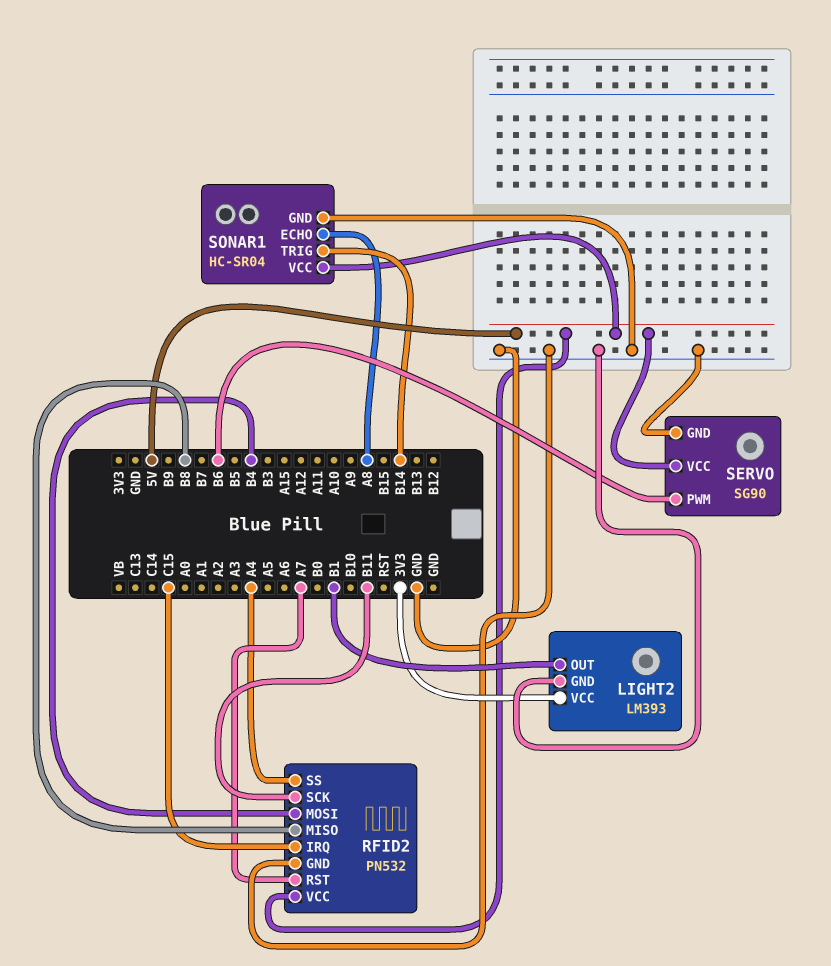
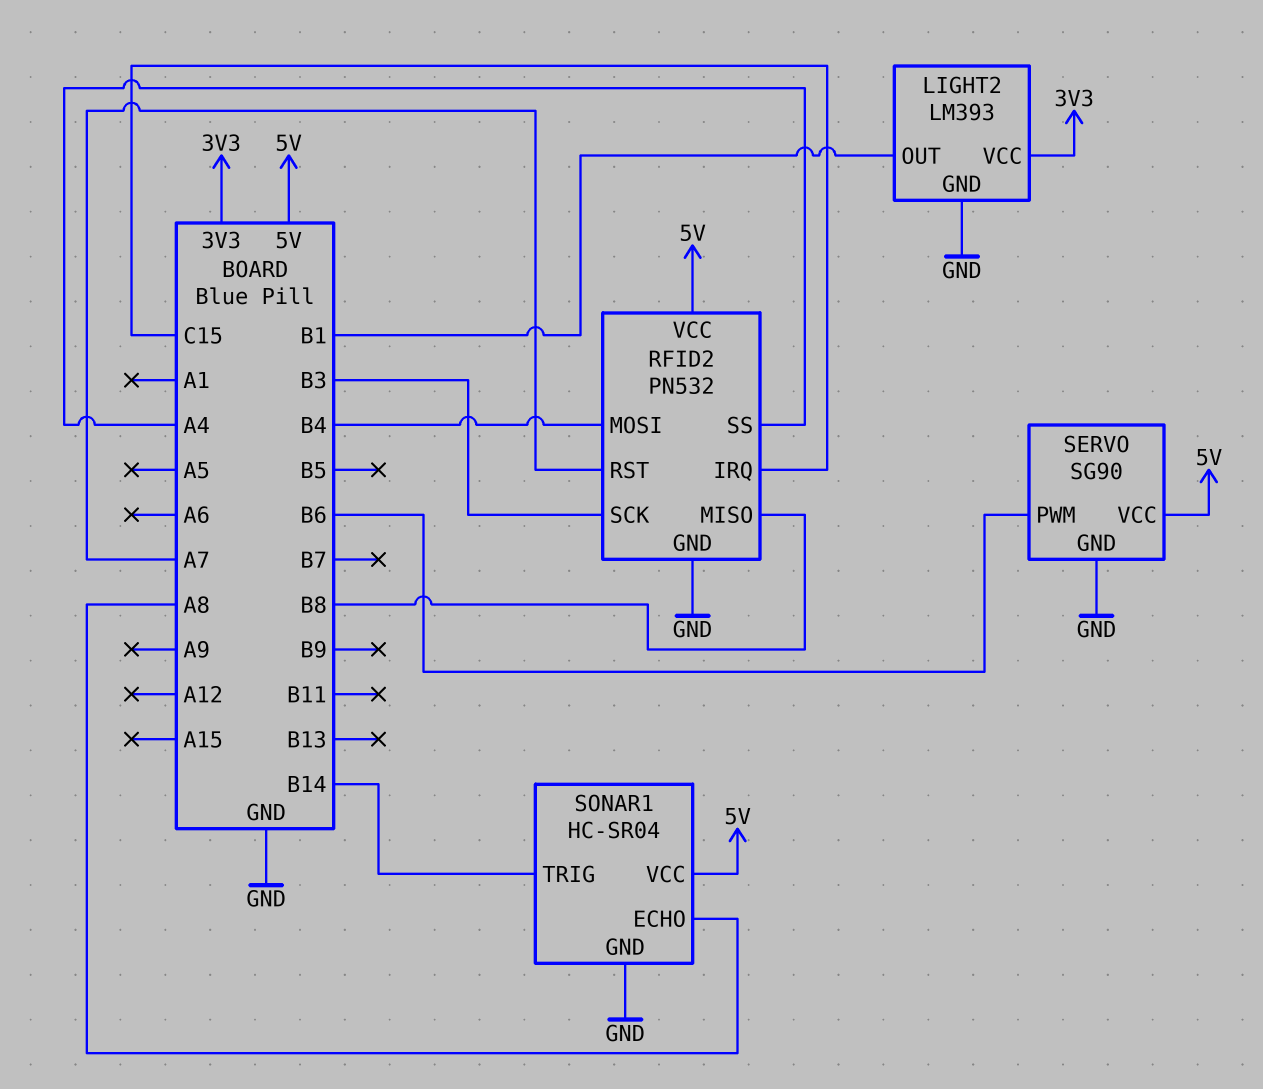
RFID2 pin SCK: B11 -> B3

